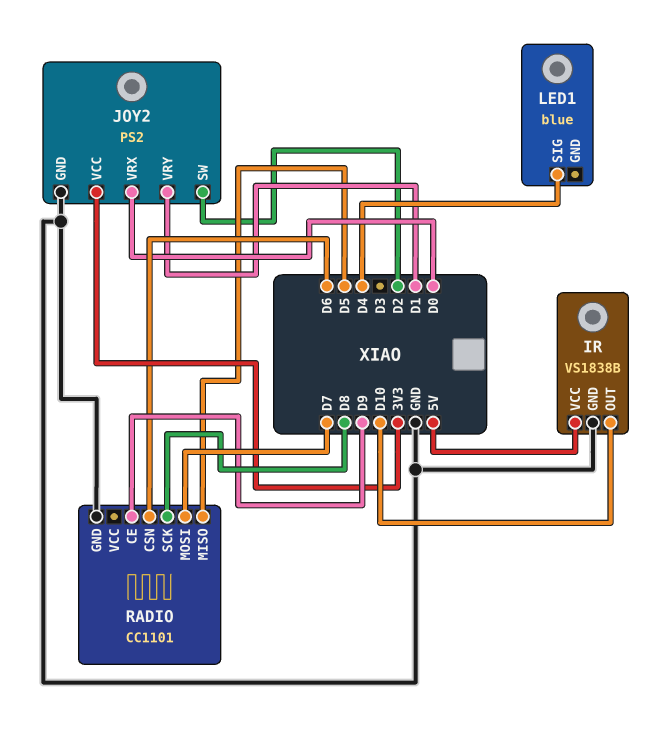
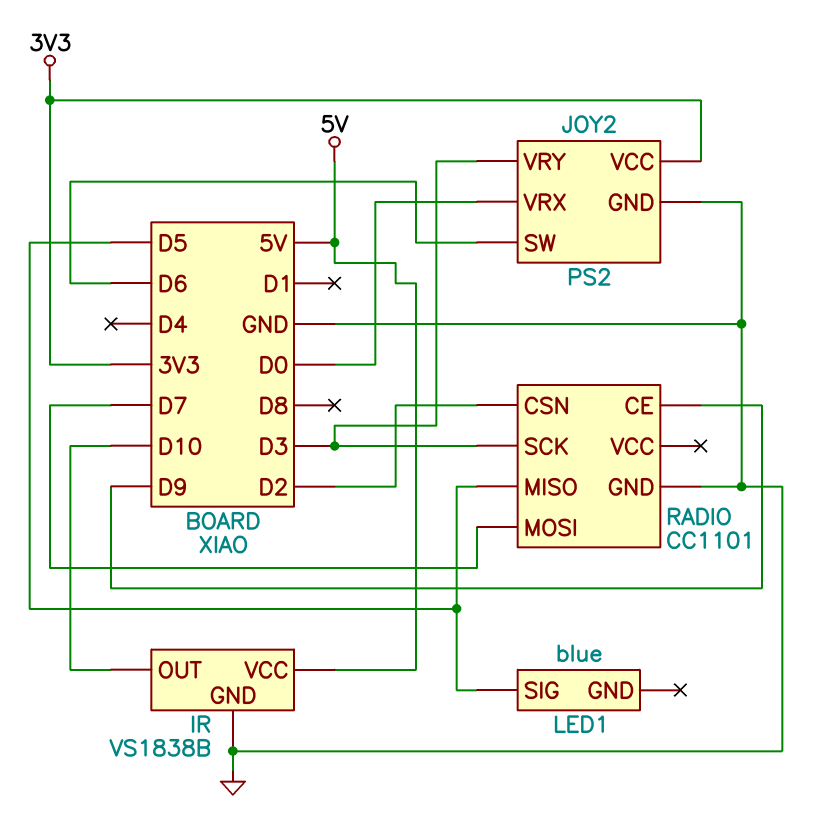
JOY2 pin SW: D2 -> D6
JOY2 pin VRY: D1 -> D3
LED1 pin SIG: D4 -> D5
RADIO pin CSN: D6 -> D2
RADIO pin SCK: D8 -> D3

